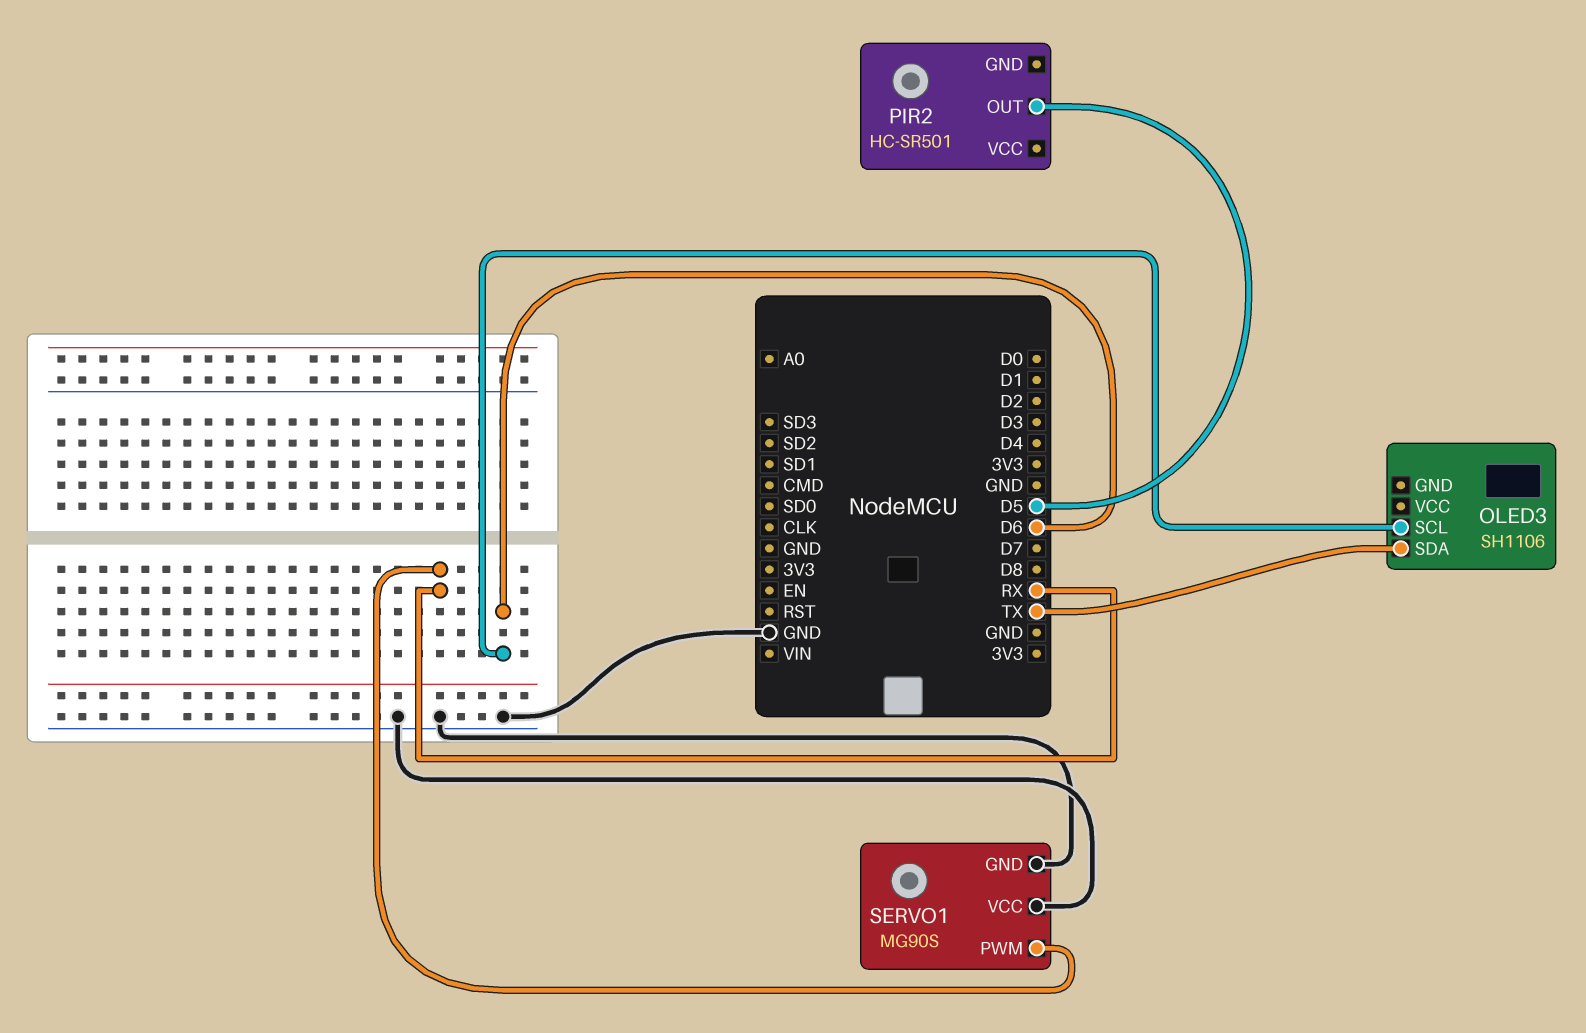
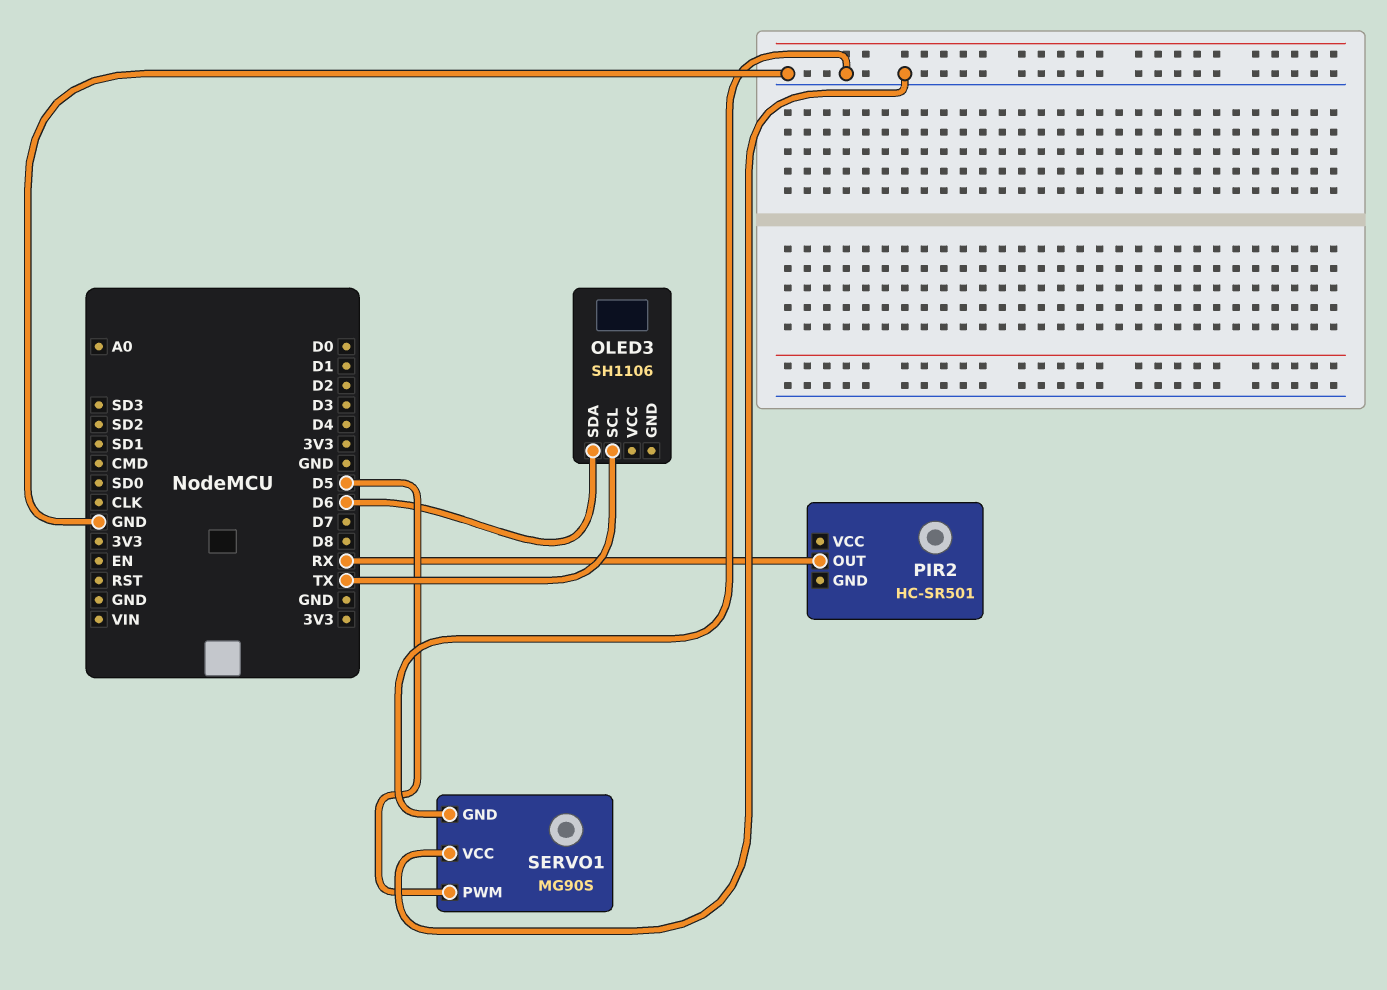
OLED3 pin SCL: D6 -> TX
OLED3 pin SDA: TX -> D6
PIR2 pin OUT: D5 -> RX
SERVO1 pin PWM: RX -> D5

